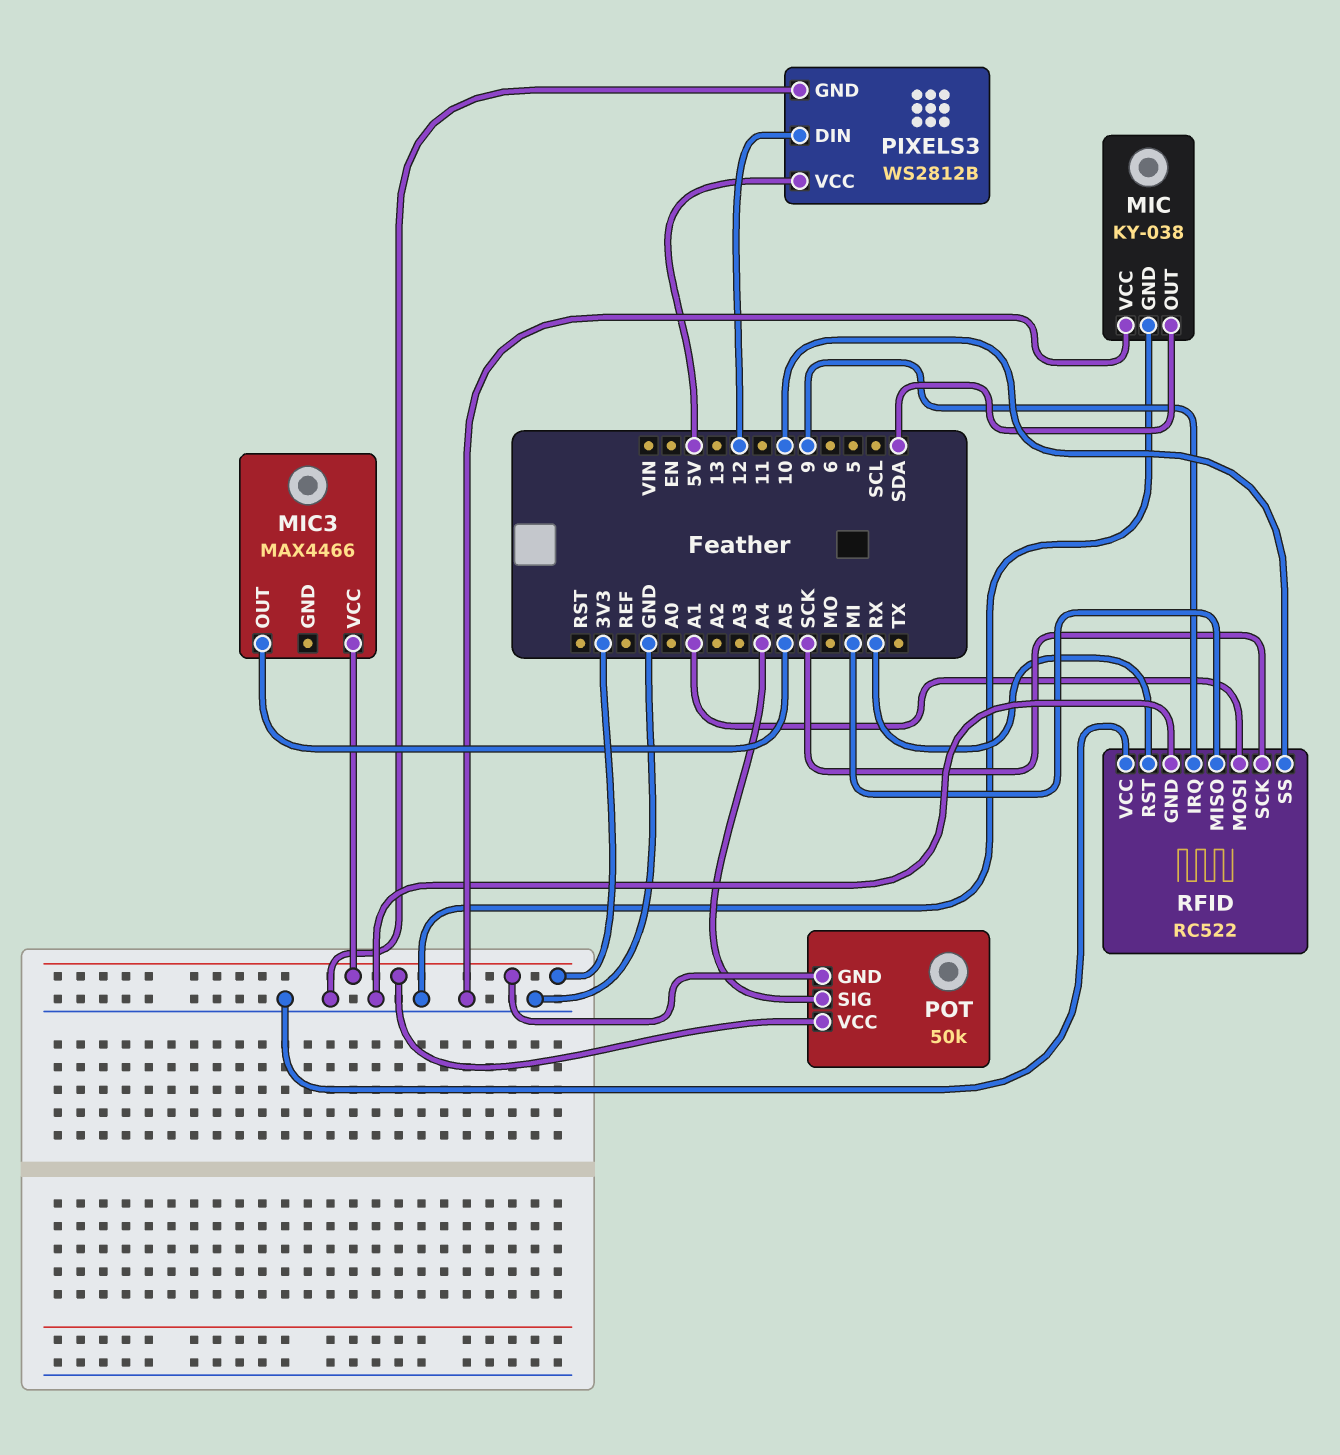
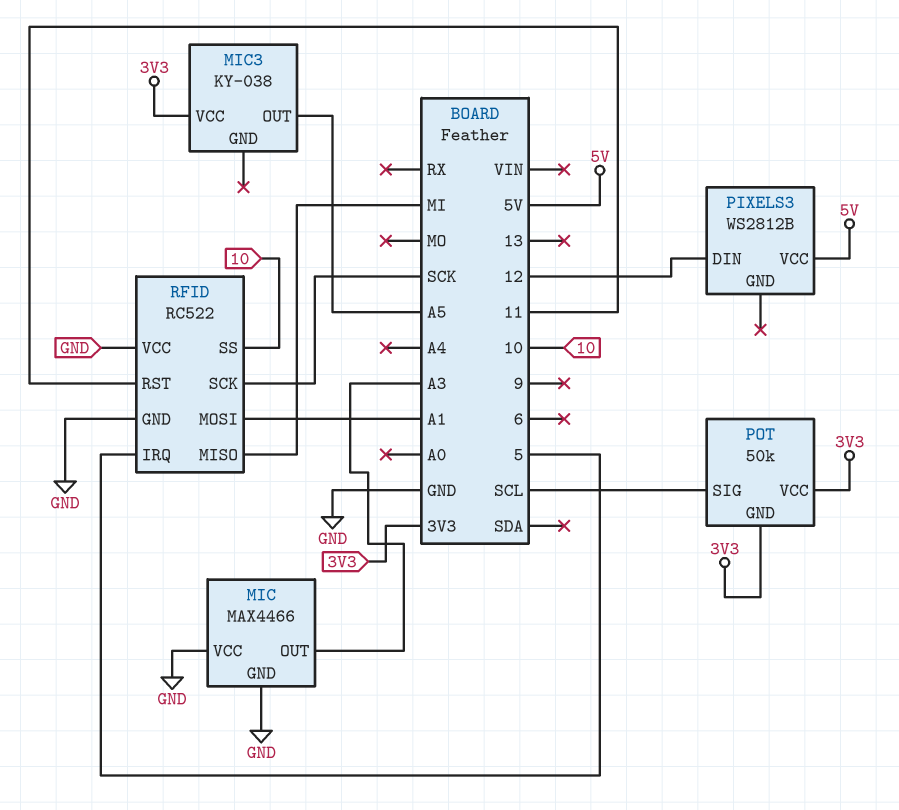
MIC: KY-038 -> MAX4466
MIC pin OUT: SDA -> A3
MIC3: MAX4466 -> KY-038
PIXELS3 pin GND: GND -> none
POT pin SIG: A4 -> SCL
RFID pin IRQ: 9 -> 5
RFID pin RST: RX -> 11

